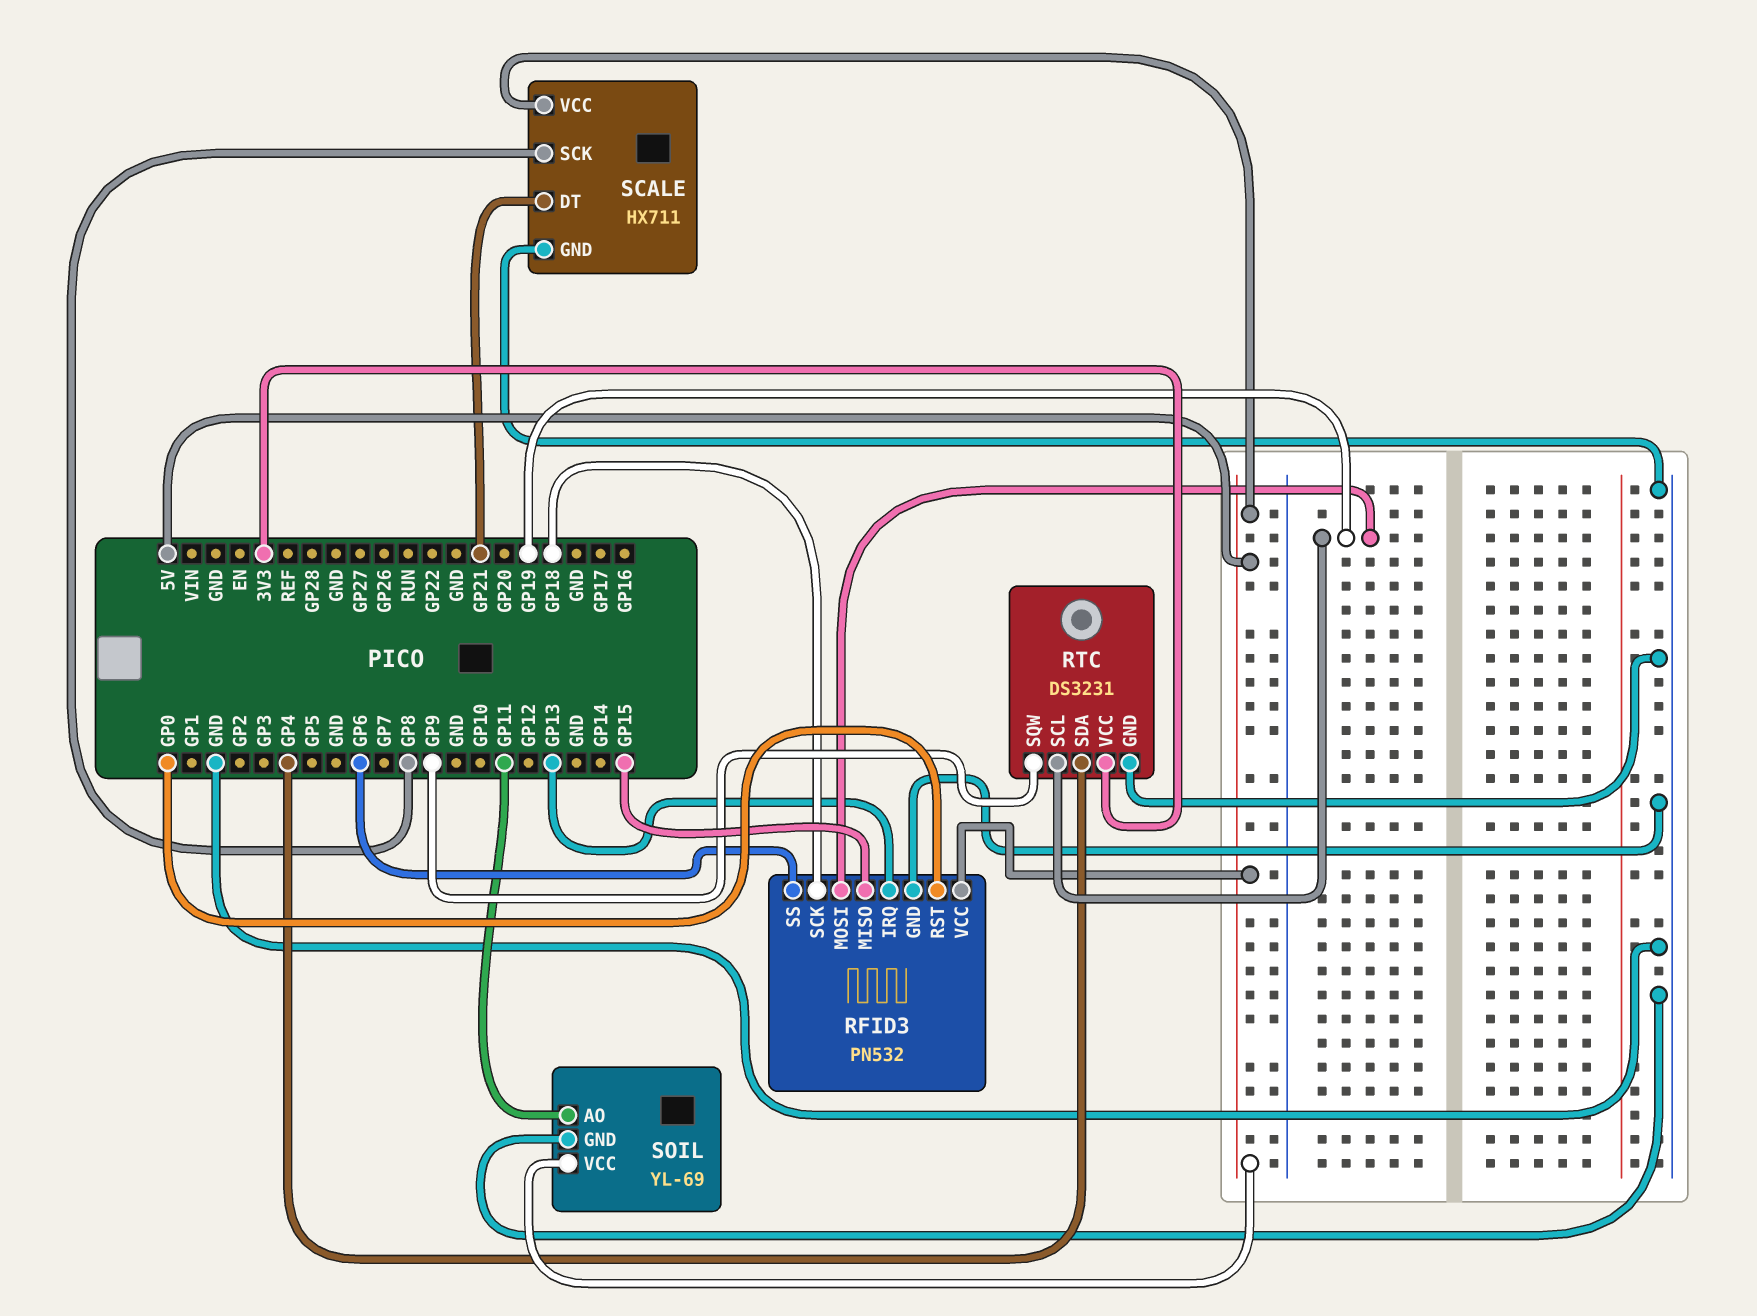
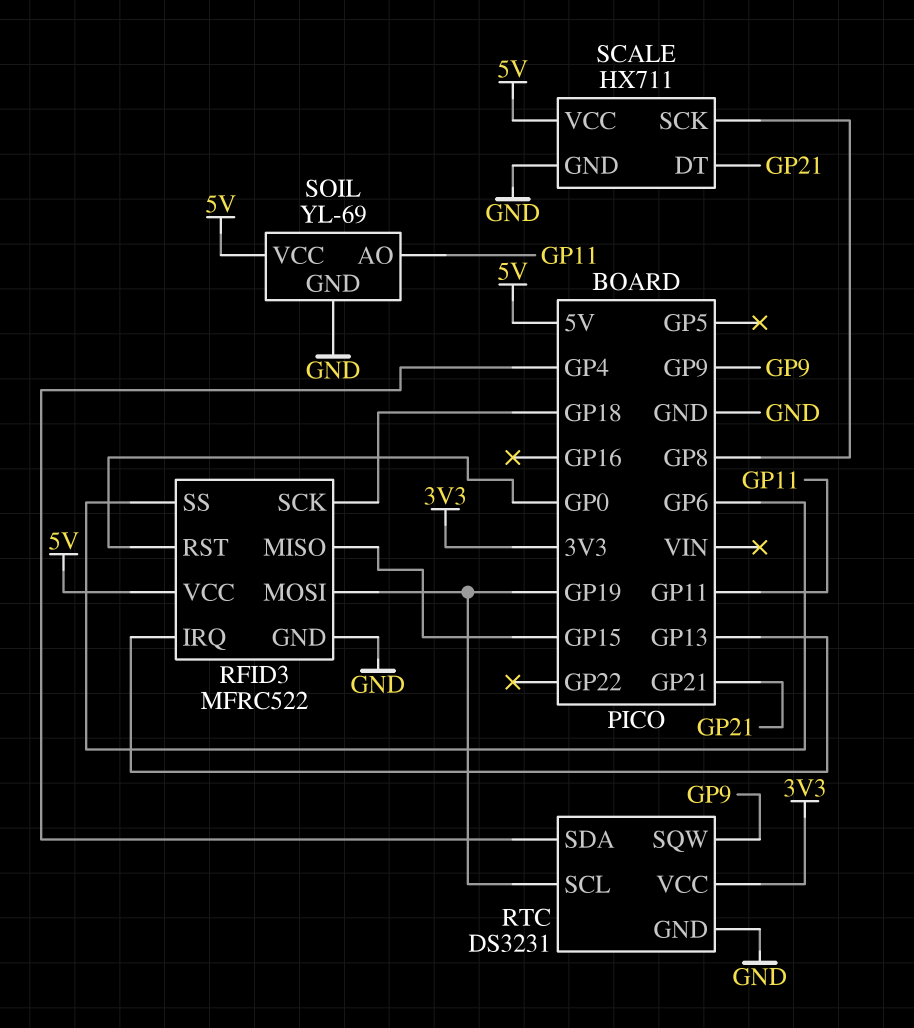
RFID3: PN532 -> MFRC522

